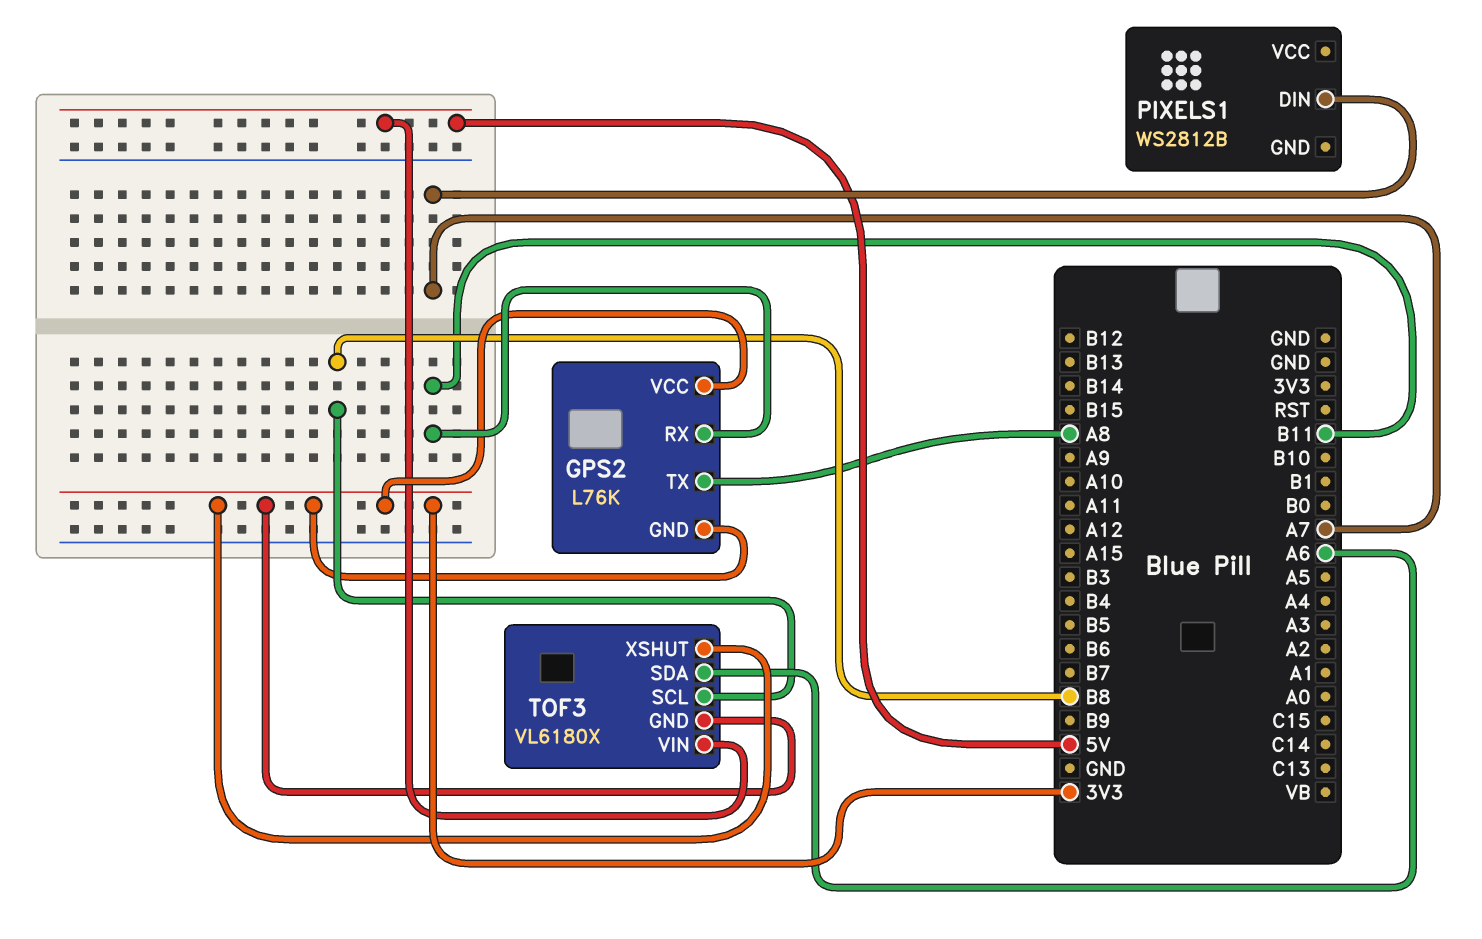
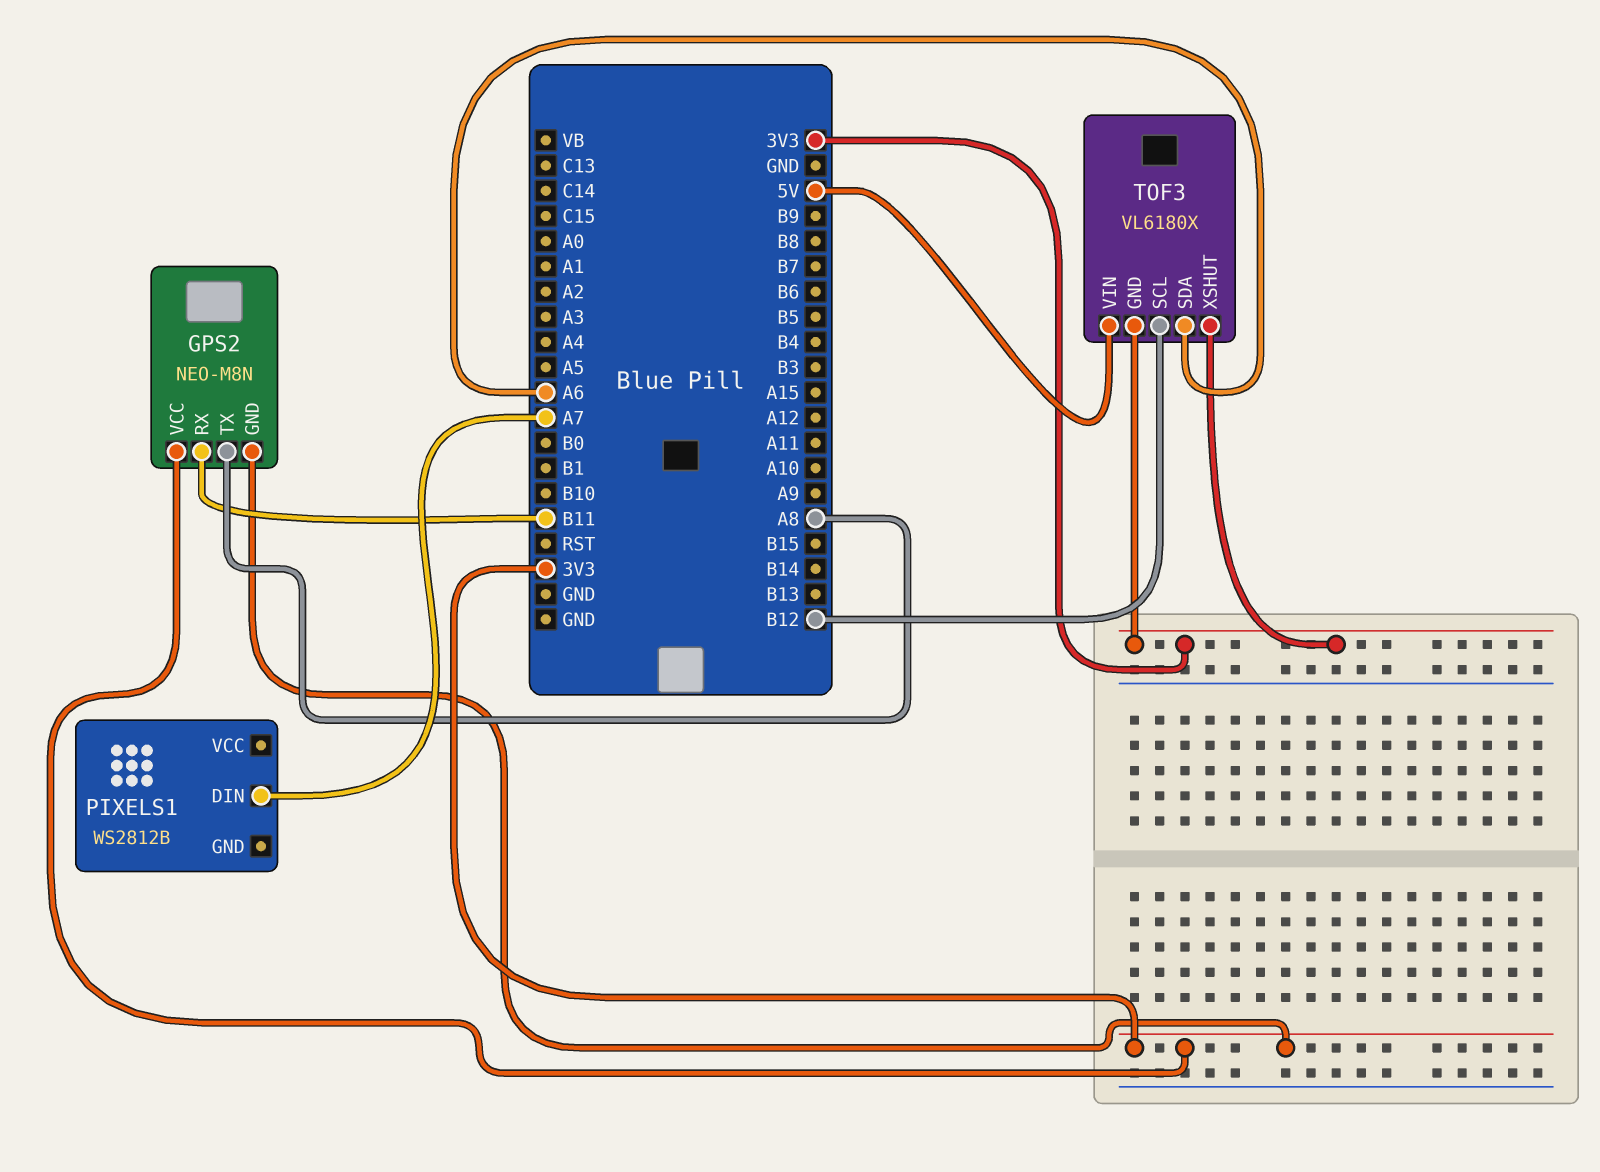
GPS2: L76K -> NEO-M8N
TOF3 pin SCL: B8 -> B12

